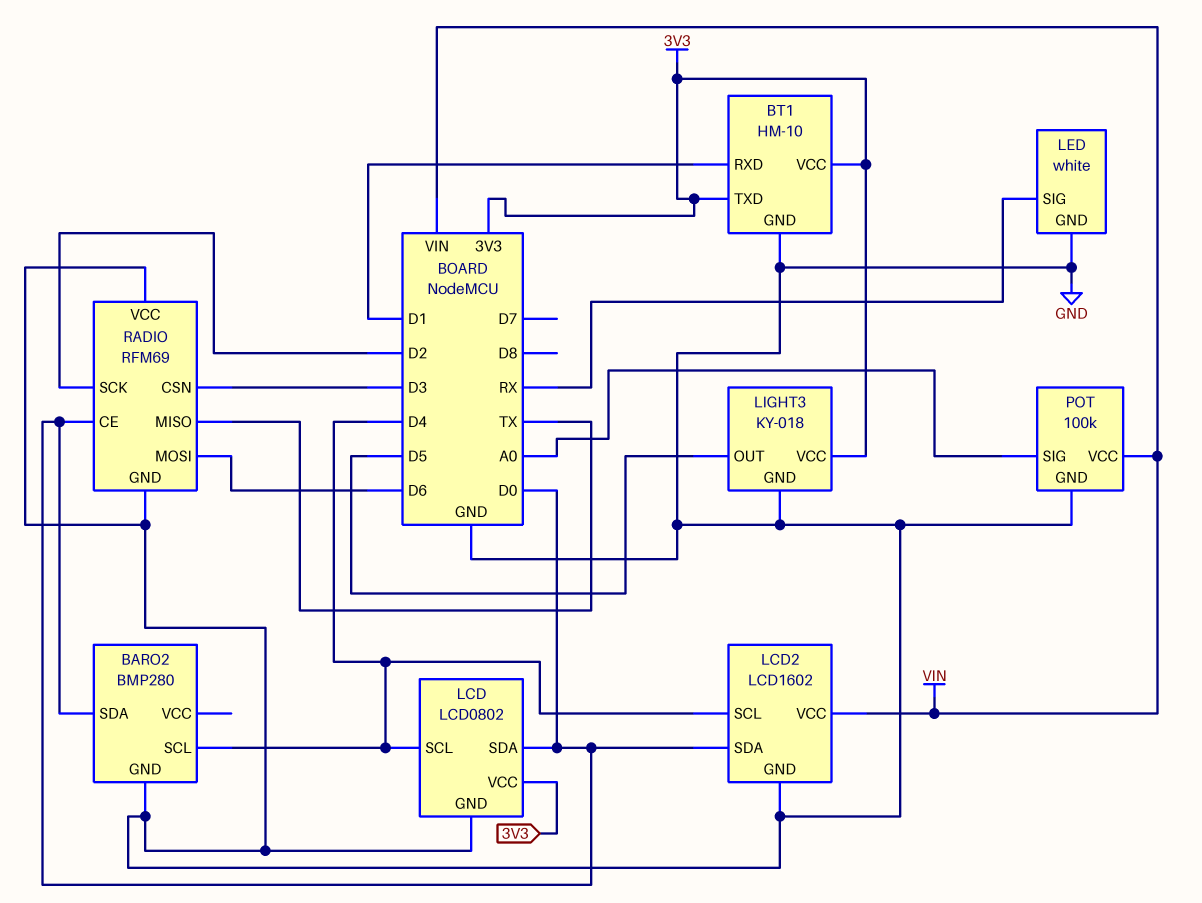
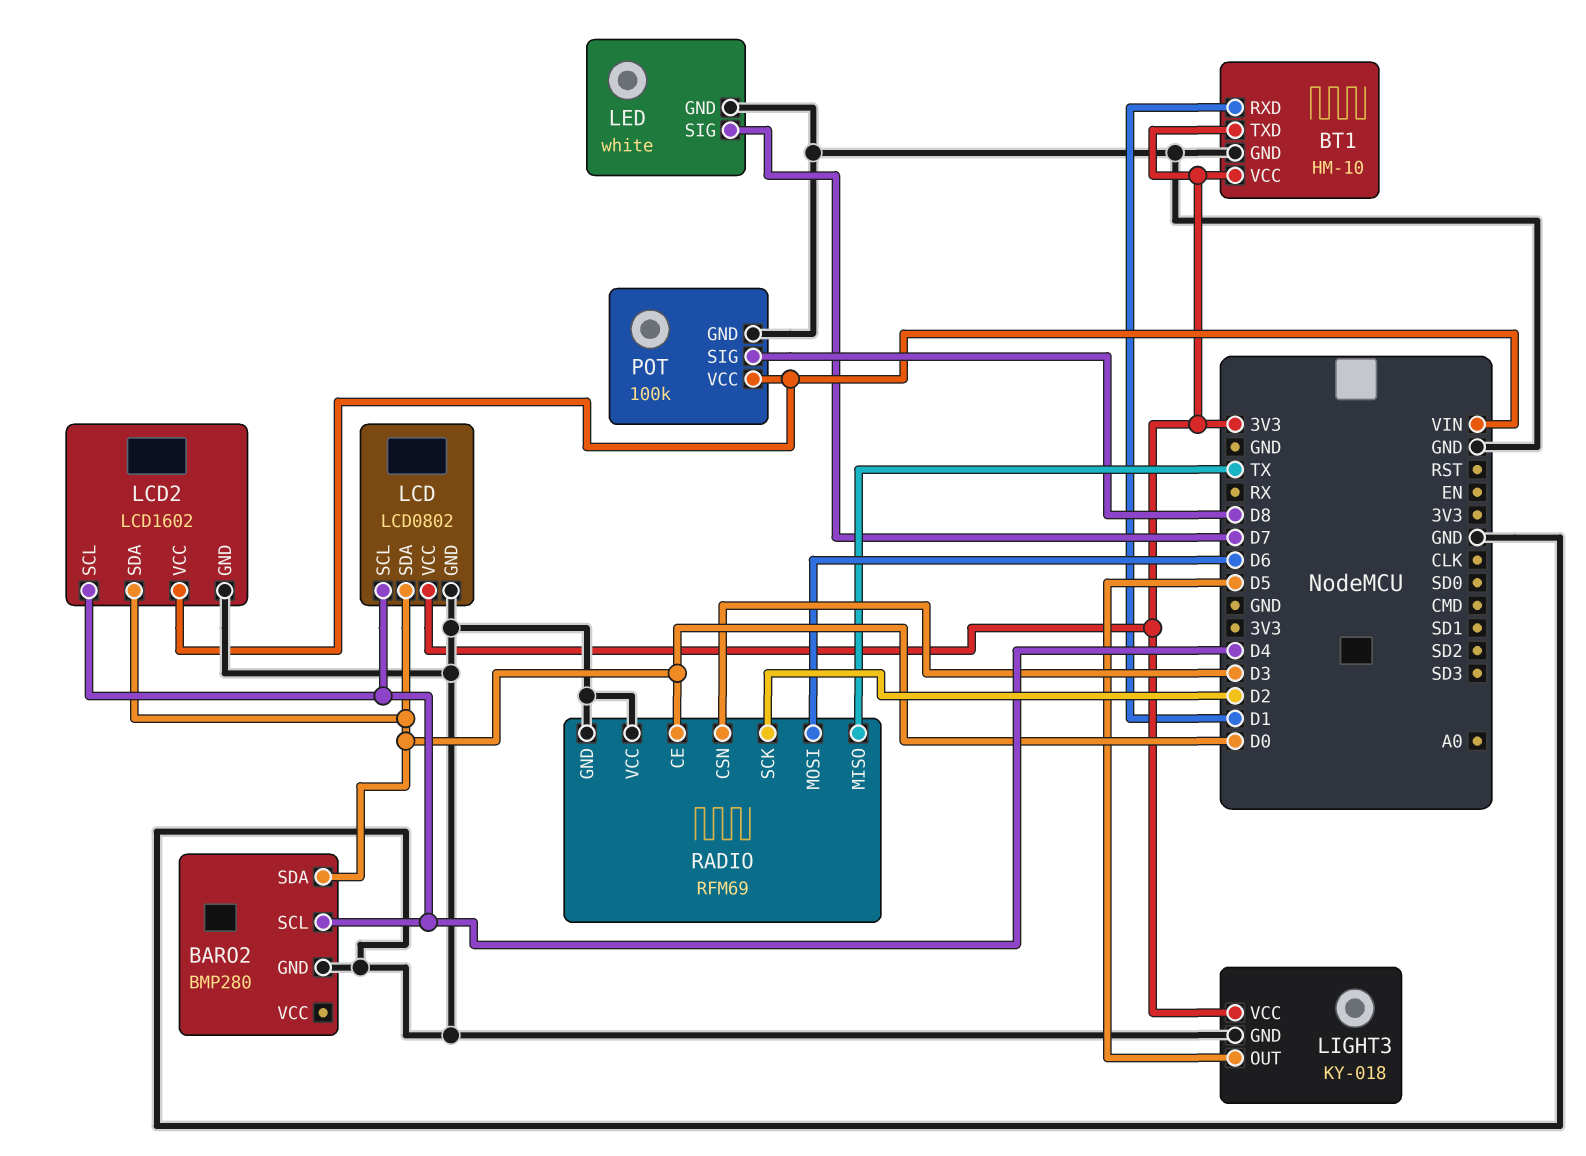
LED pin SIG: RX -> D7
POT pin SIG: A0 -> D8

